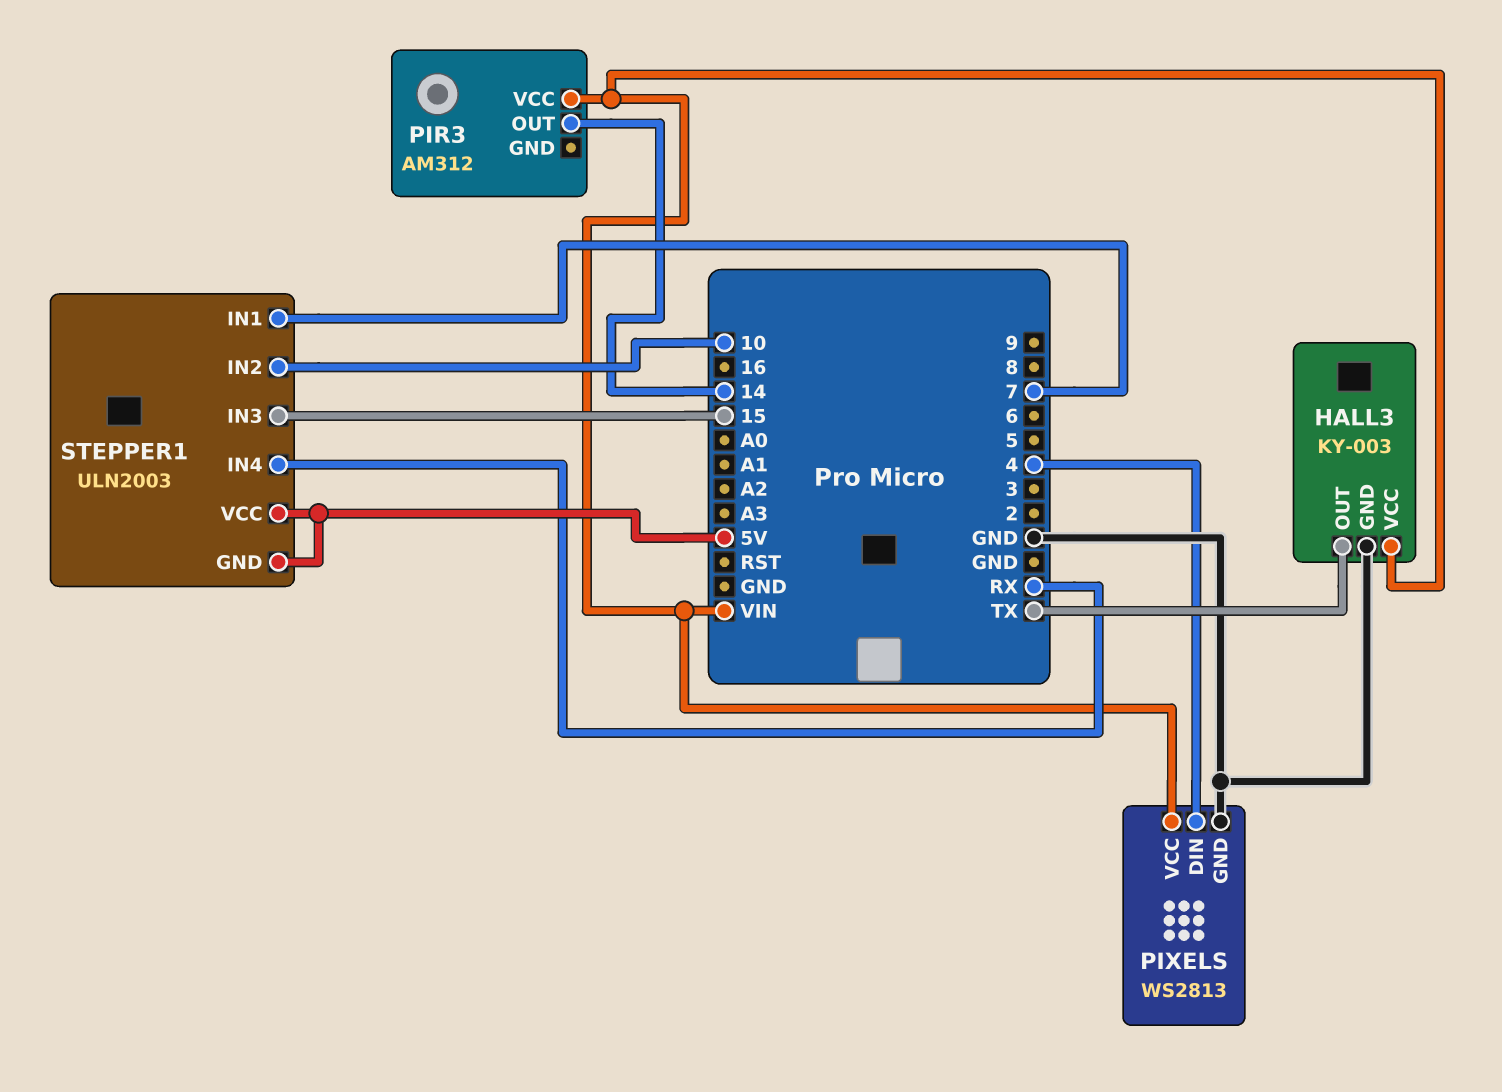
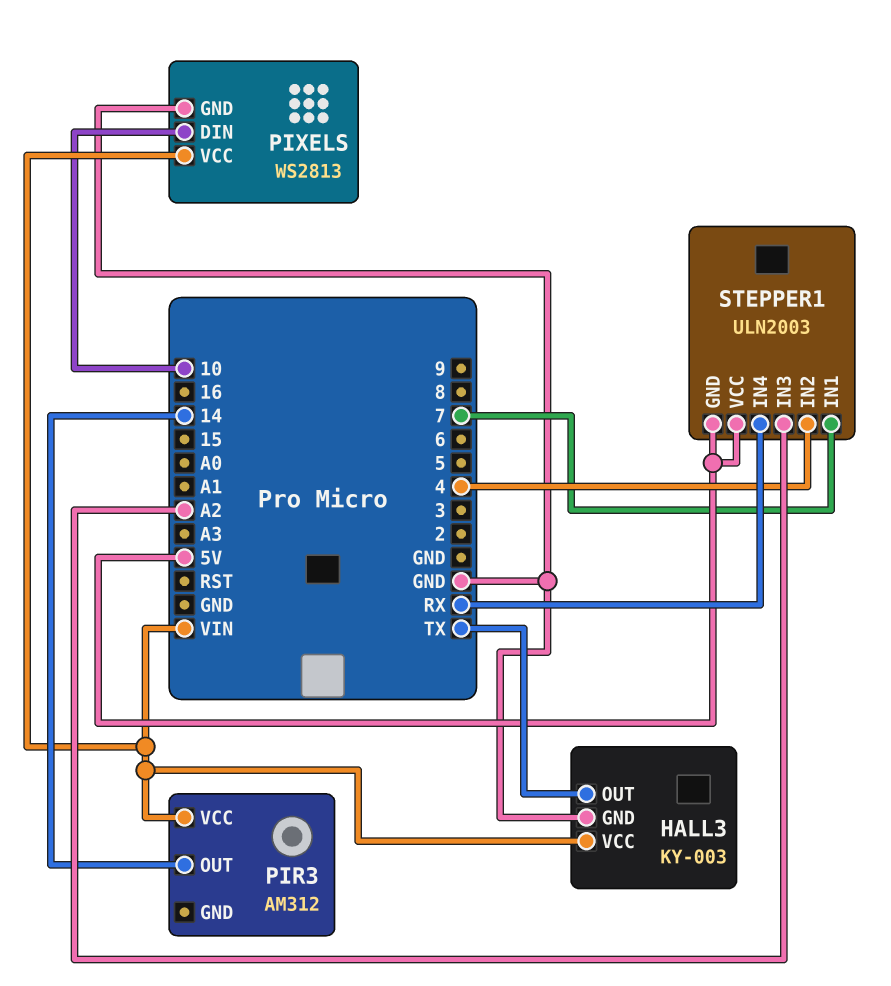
PIXELS pin DIN: 4 -> 10
STEPPER1 pin IN2: 10 -> 4
STEPPER1 pin IN3: 15 -> A2

